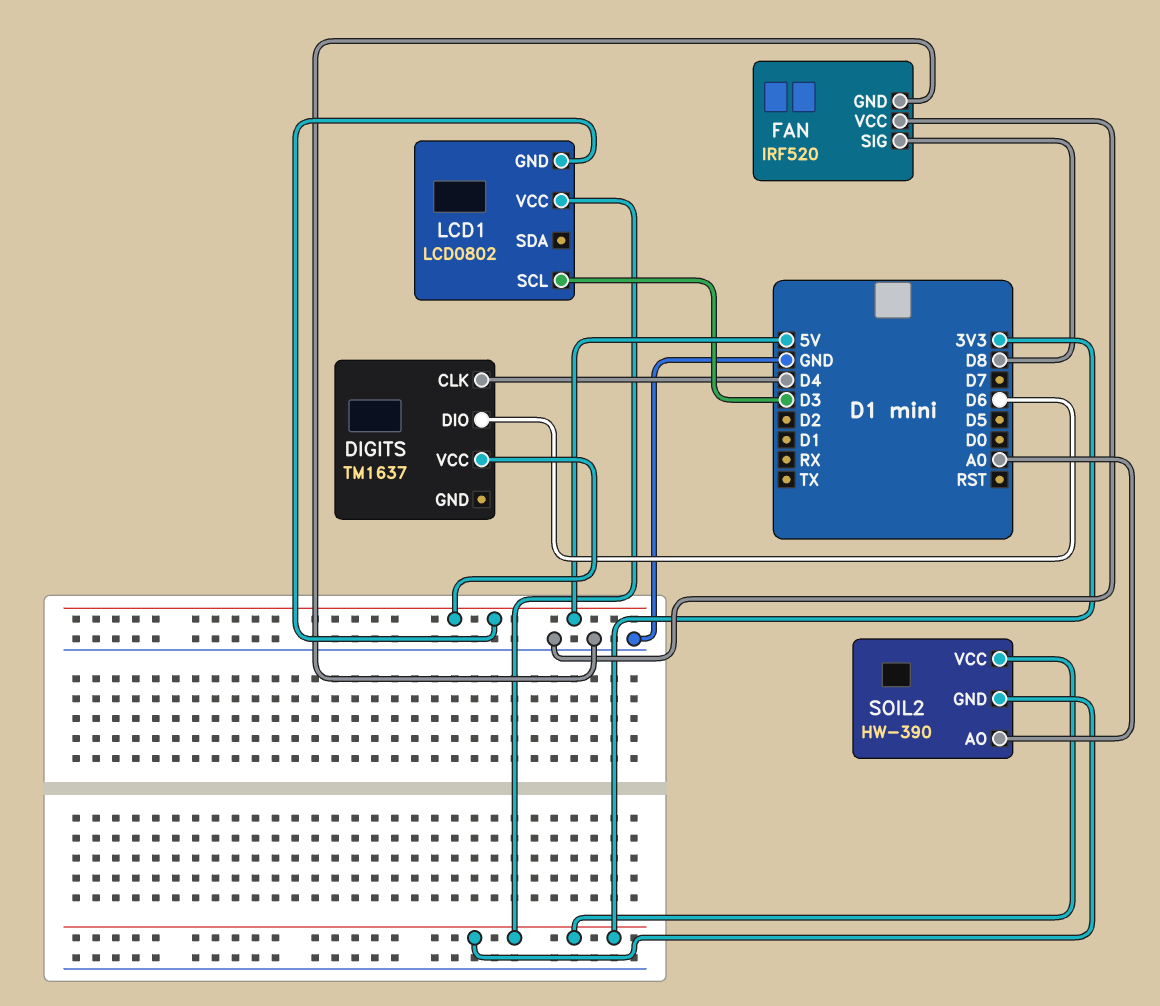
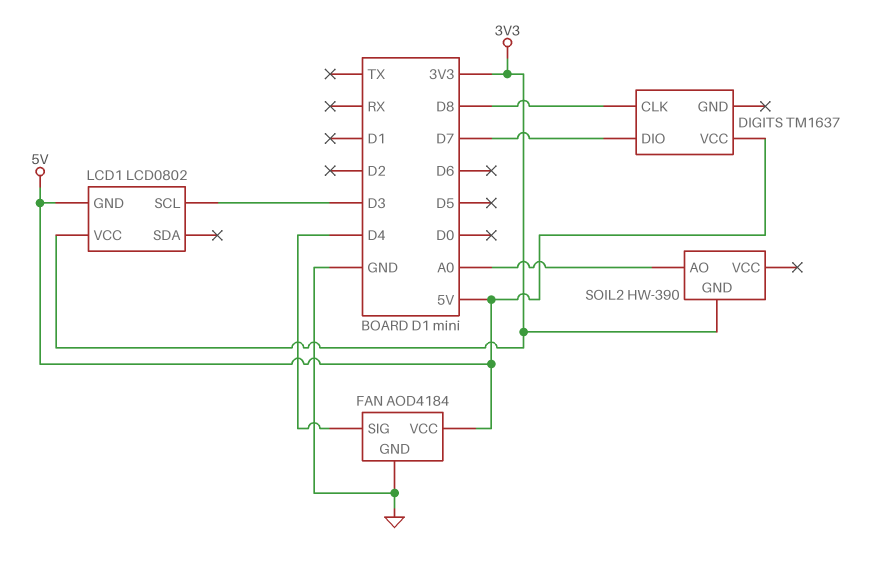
DIGITS pin CLK: D4 -> D8
DIGITS pin DIO: D6 -> D7
FAN: IRF520 -> AOD4184
FAN pin SIG: D8 -> D4
FAN pin VCC: GND -> 5V
SOIL2 pin VCC: 3V3 -> none

